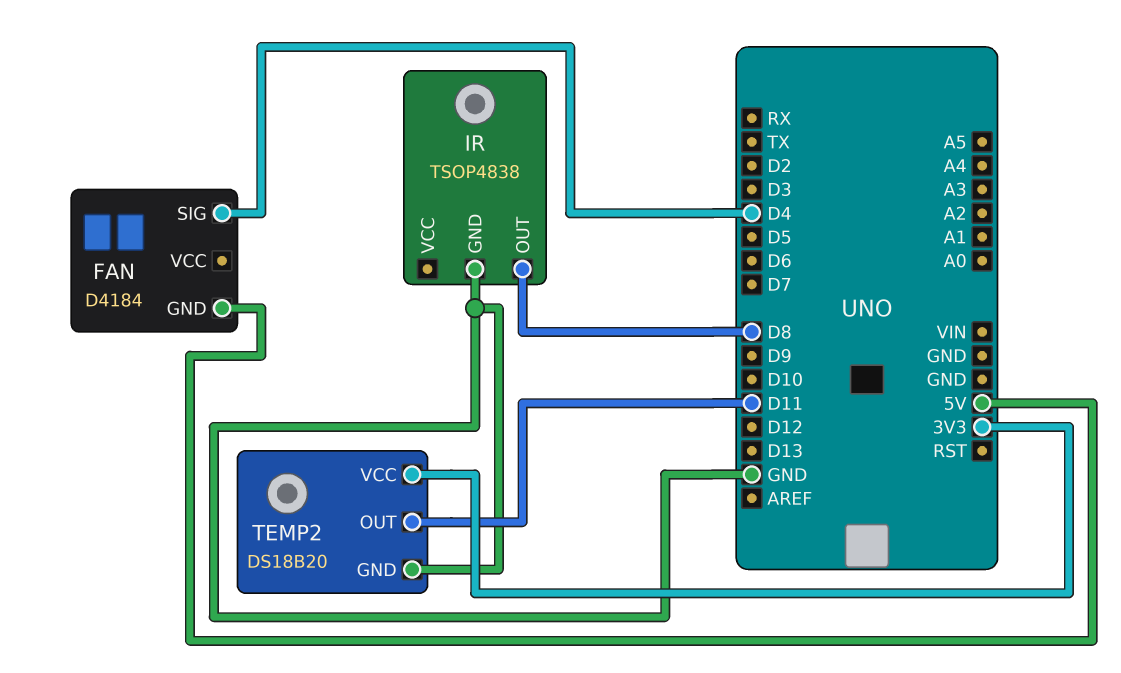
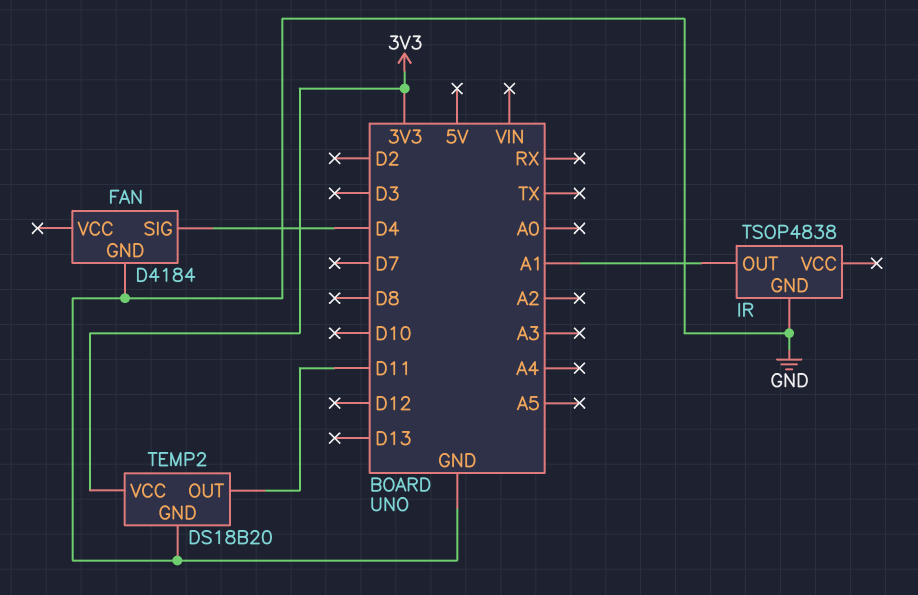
FAN pin GND: 5V -> GND
IR pin OUT: D8 -> A1

